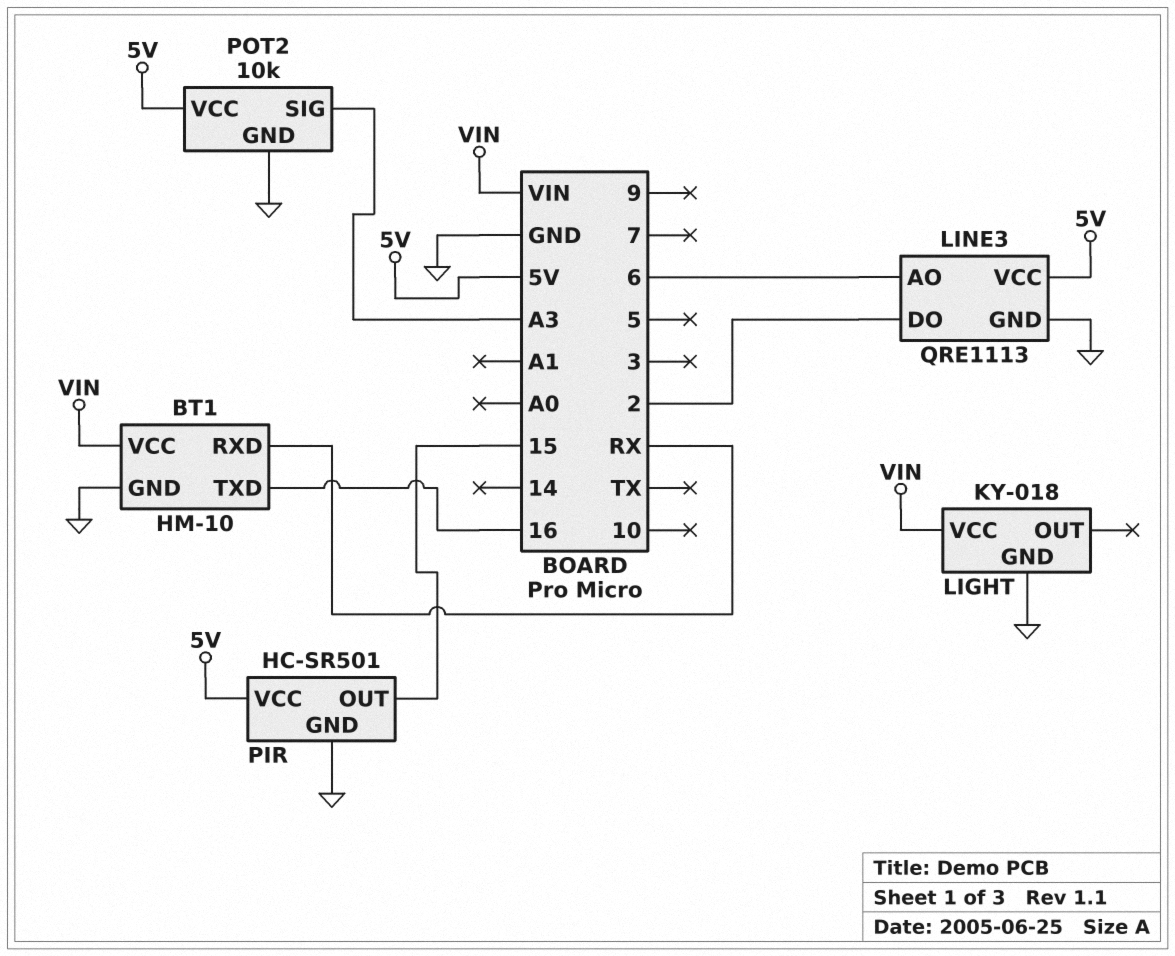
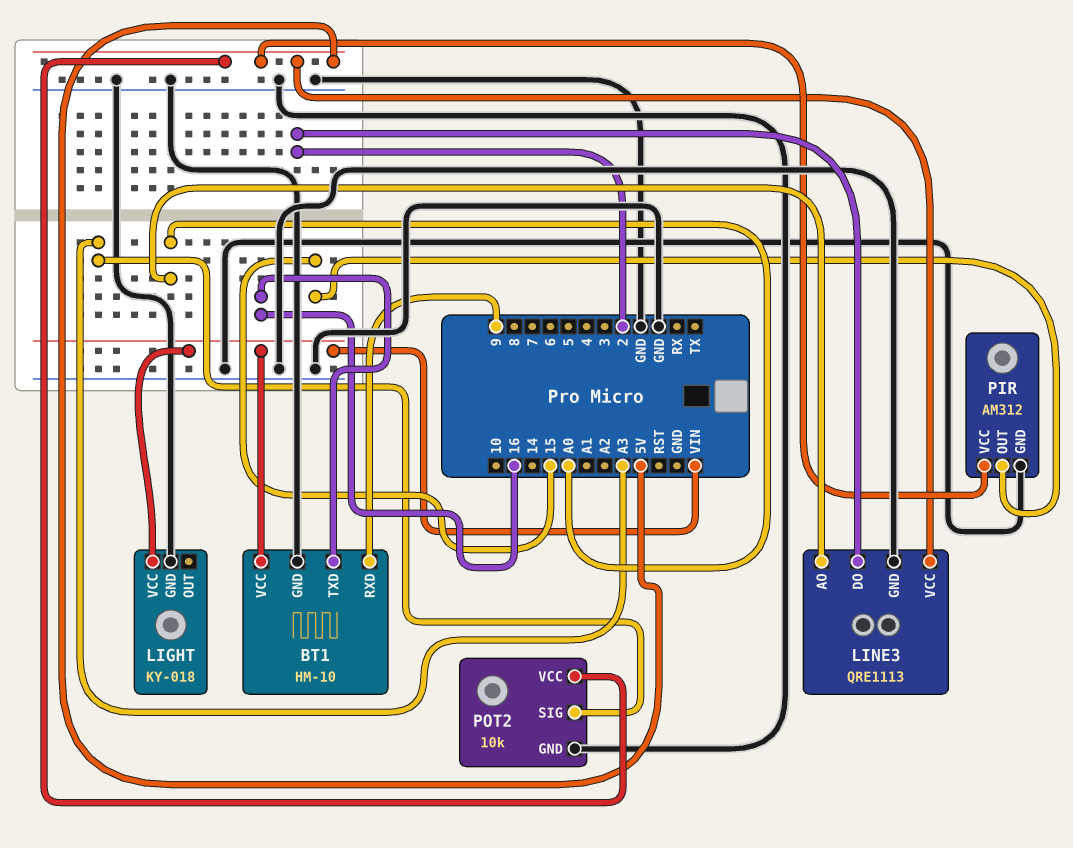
BT1 pin RXD: RX -> 9
LINE3 pin AO: 6 -> A0
PIR: HC-SR501 -> AM312

